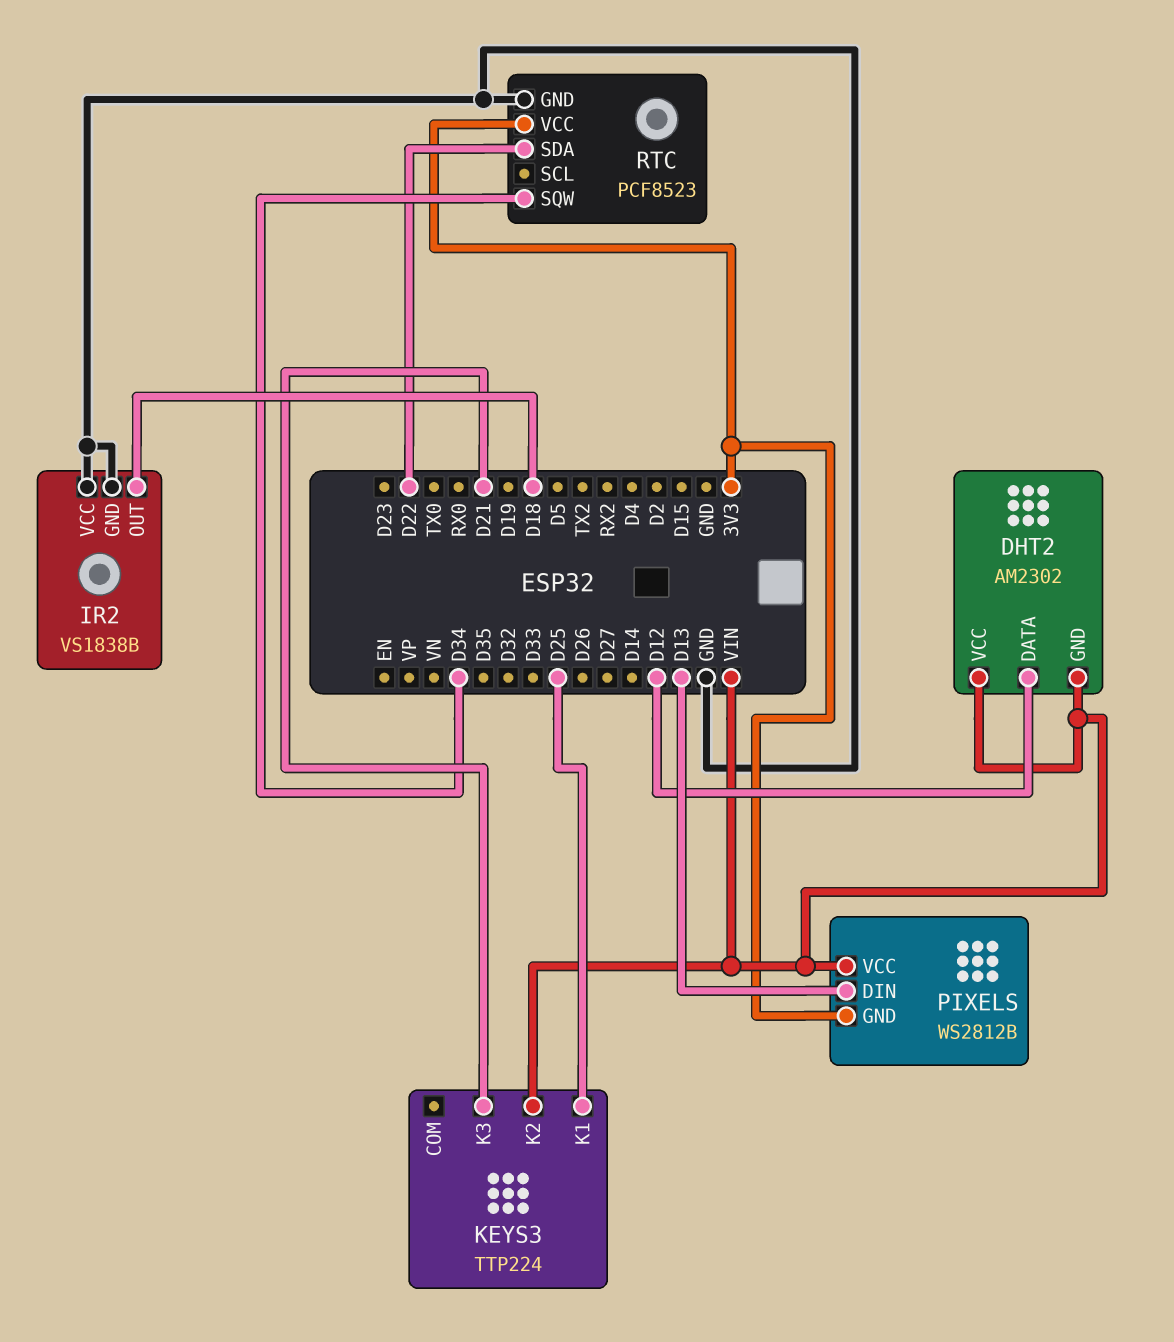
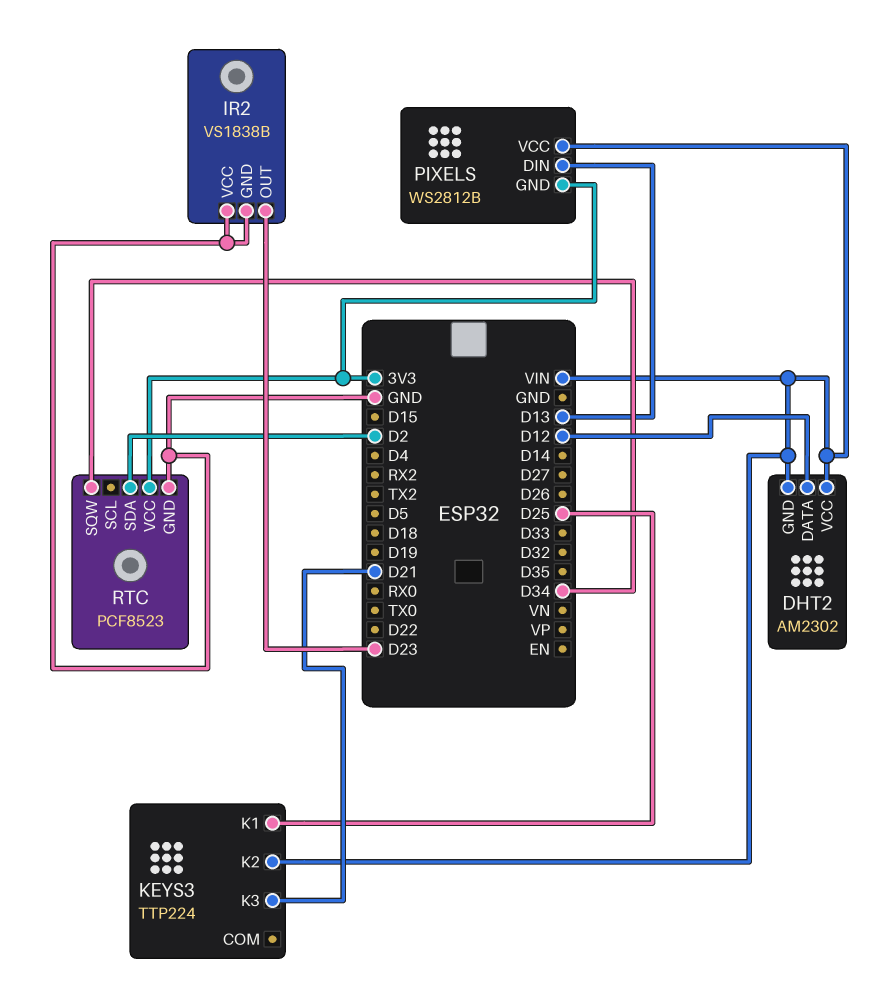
IR2 pin OUT: D18 -> D23
RTC pin SDA: D22 -> D2

